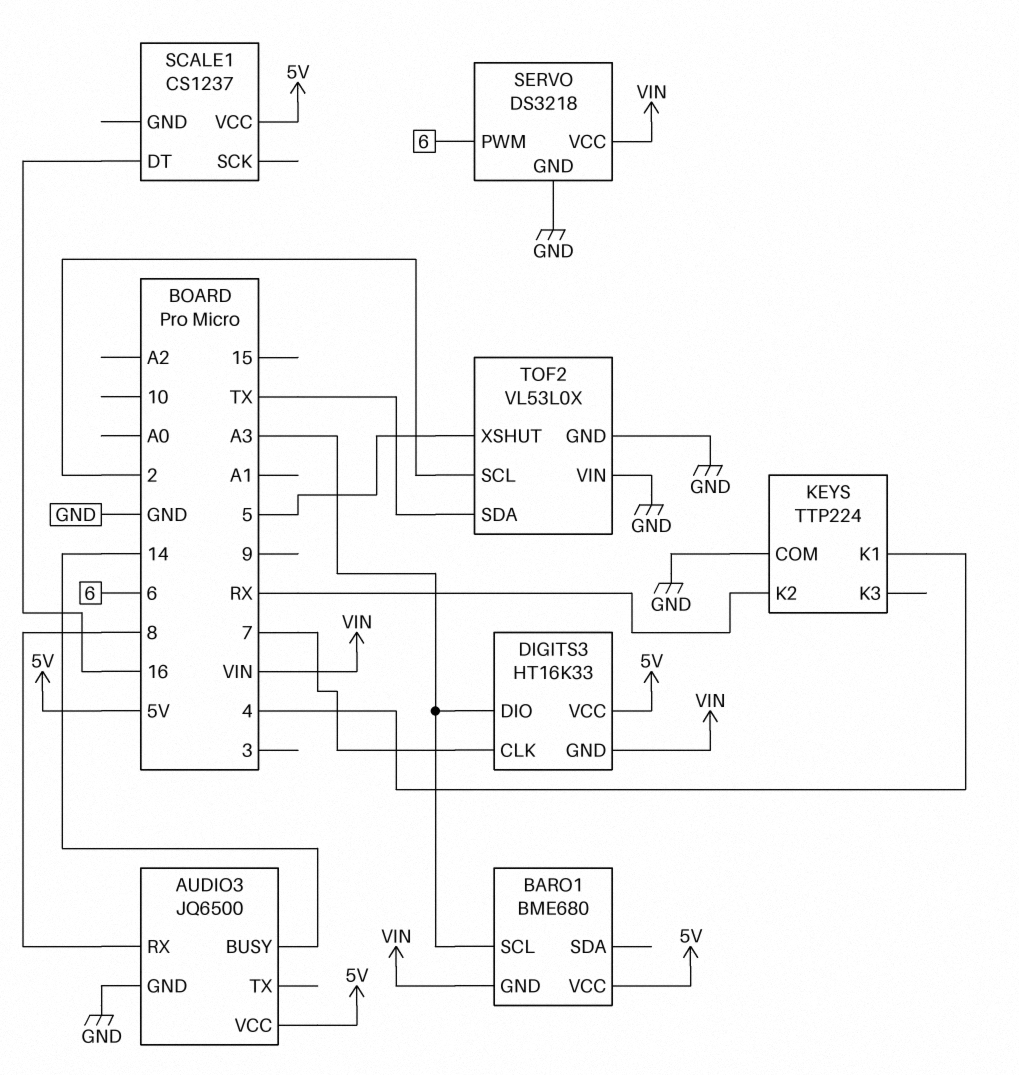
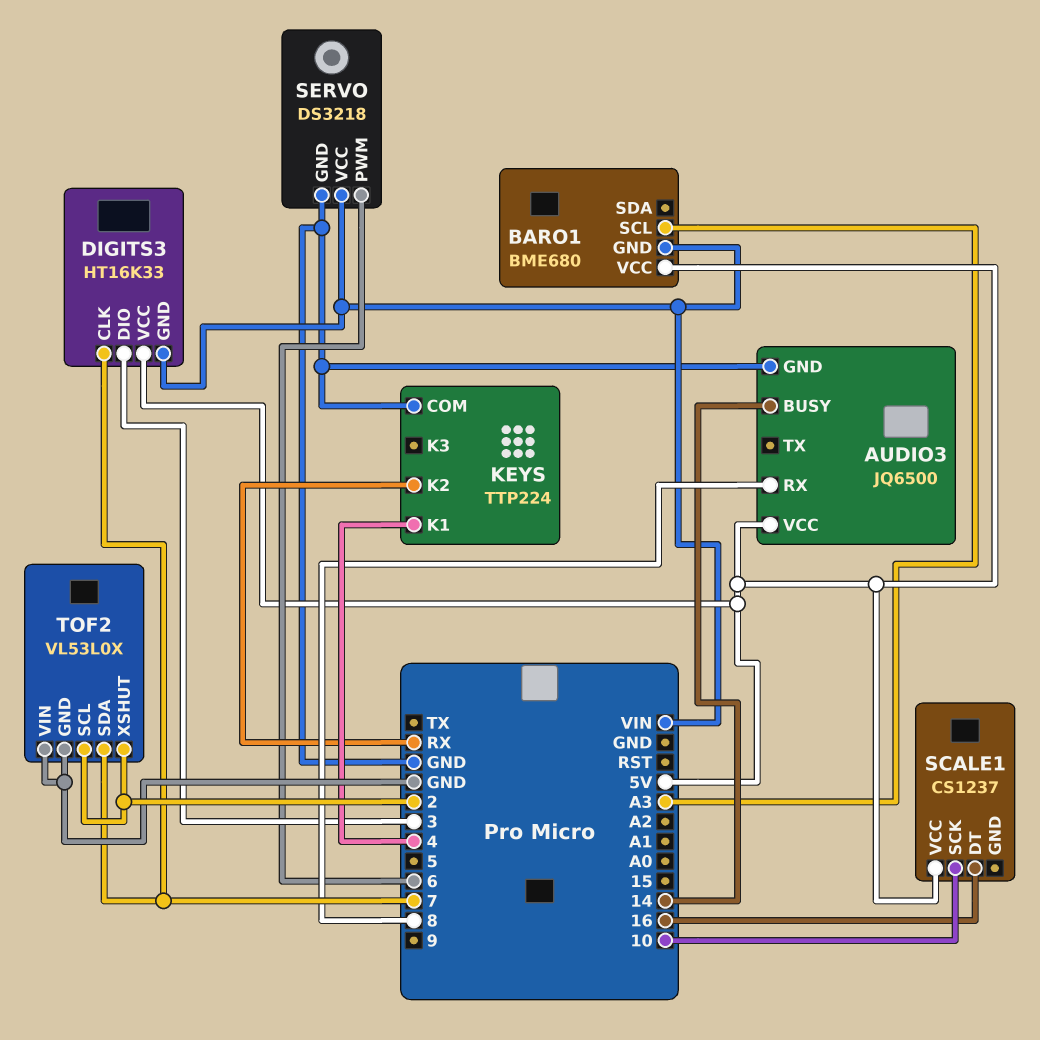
DIGITS3 pin DIO: A3 -> 3
SCALE1 pin SCK: none -> 10
TOF2 pin SDA: TX -> 7
TOF2 pin XSHUT: 5 -> 2

